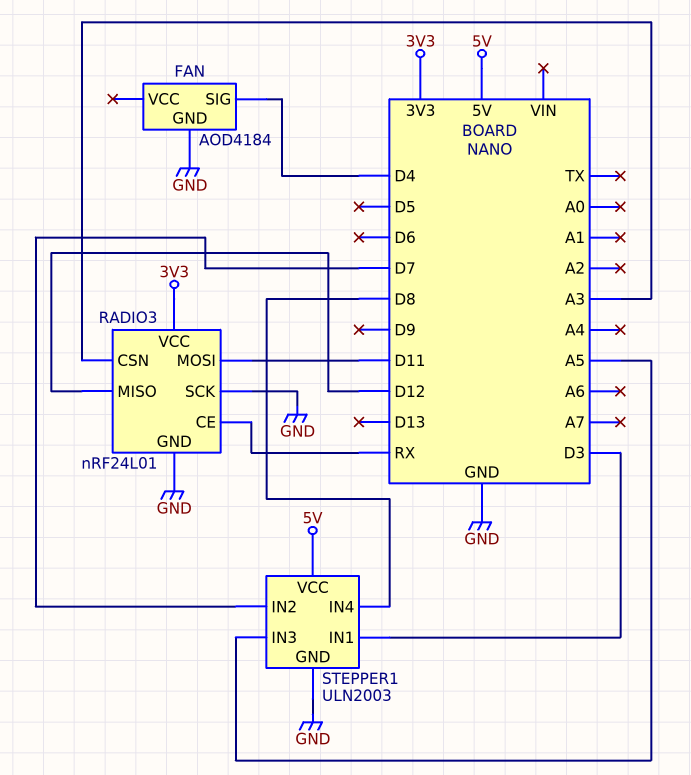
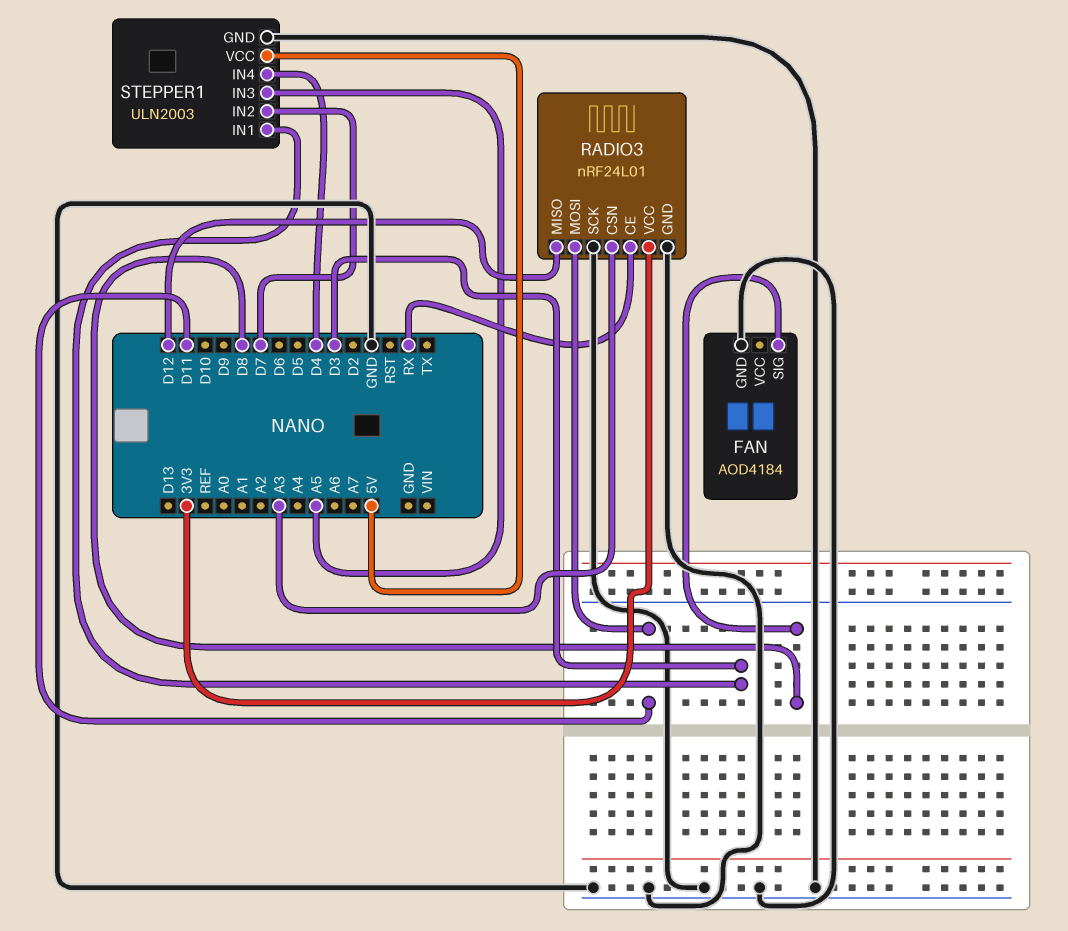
FAN pin SIG: D4 -> D8
STEPPER1 pin IN4: D8 -> D4

